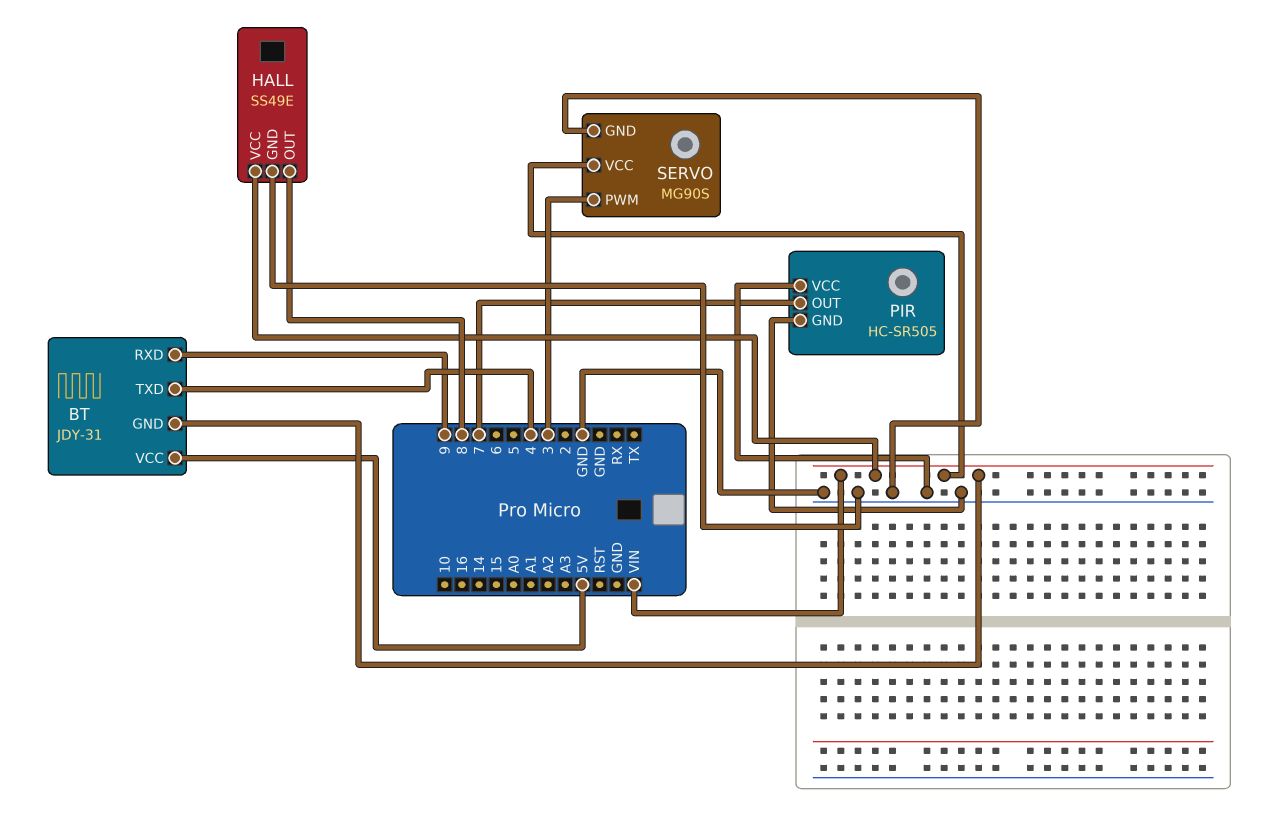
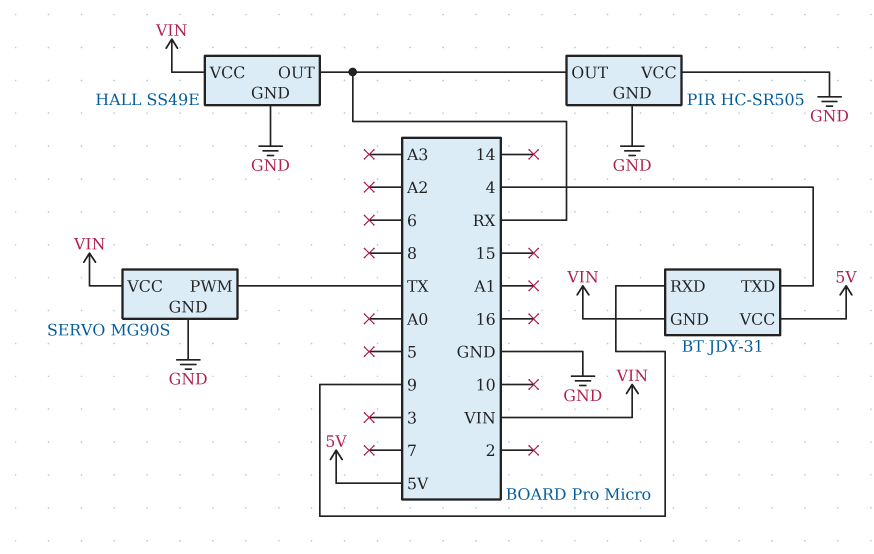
HALL pin OUT: 8 -> RX
PIR pin OUT: 7 -> RX
SERVO pin PWM: 3 -> TX

